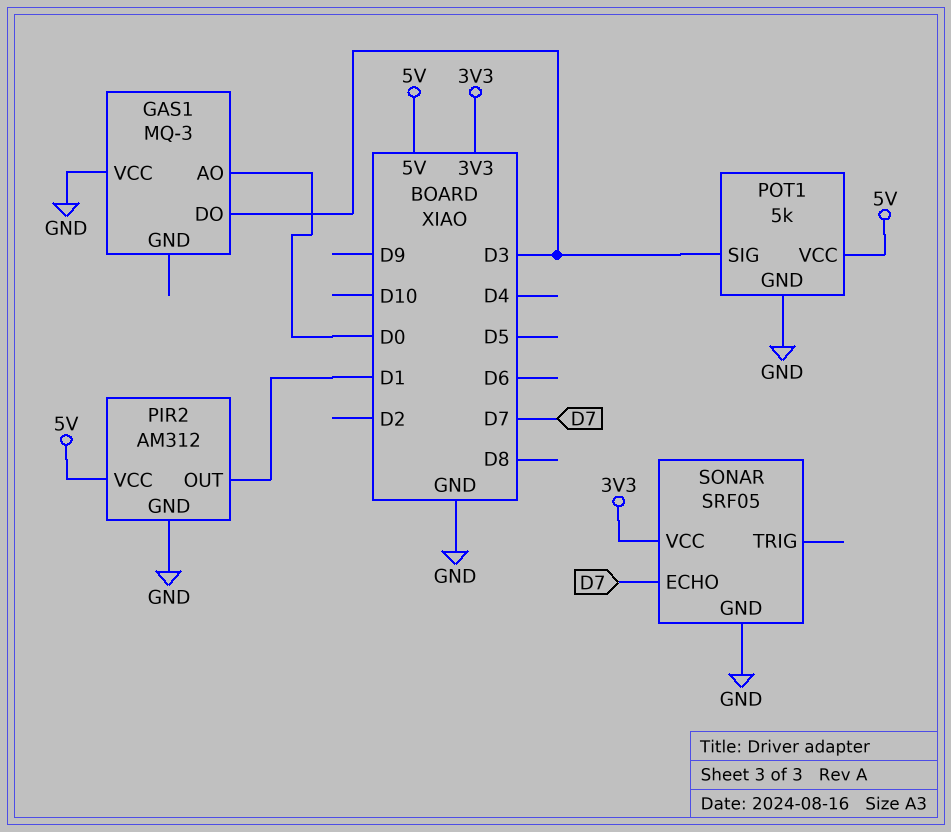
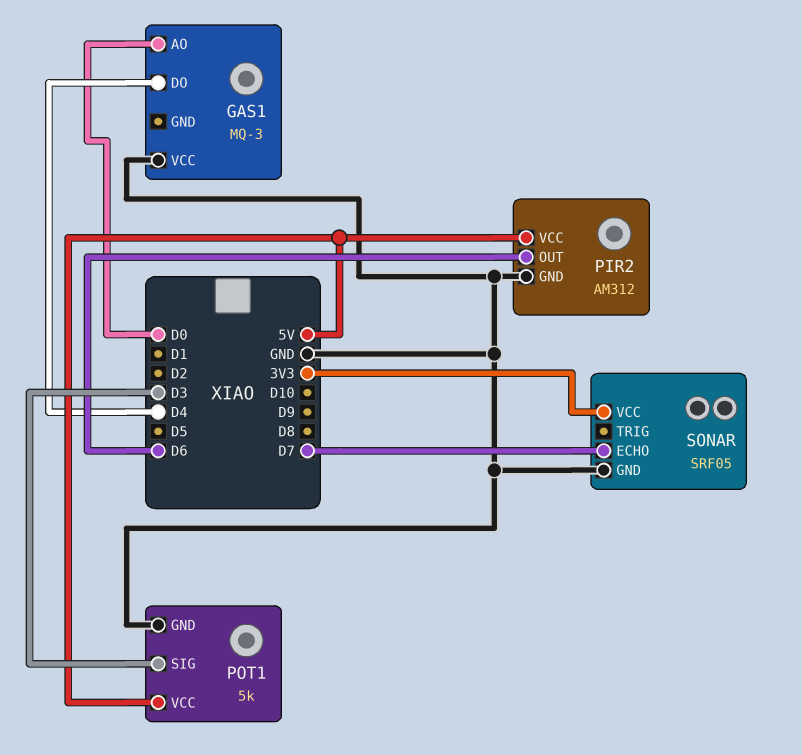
GAS1 pin DO: D3 -> D4
PIR2 pin OUT: D1 -> D6

